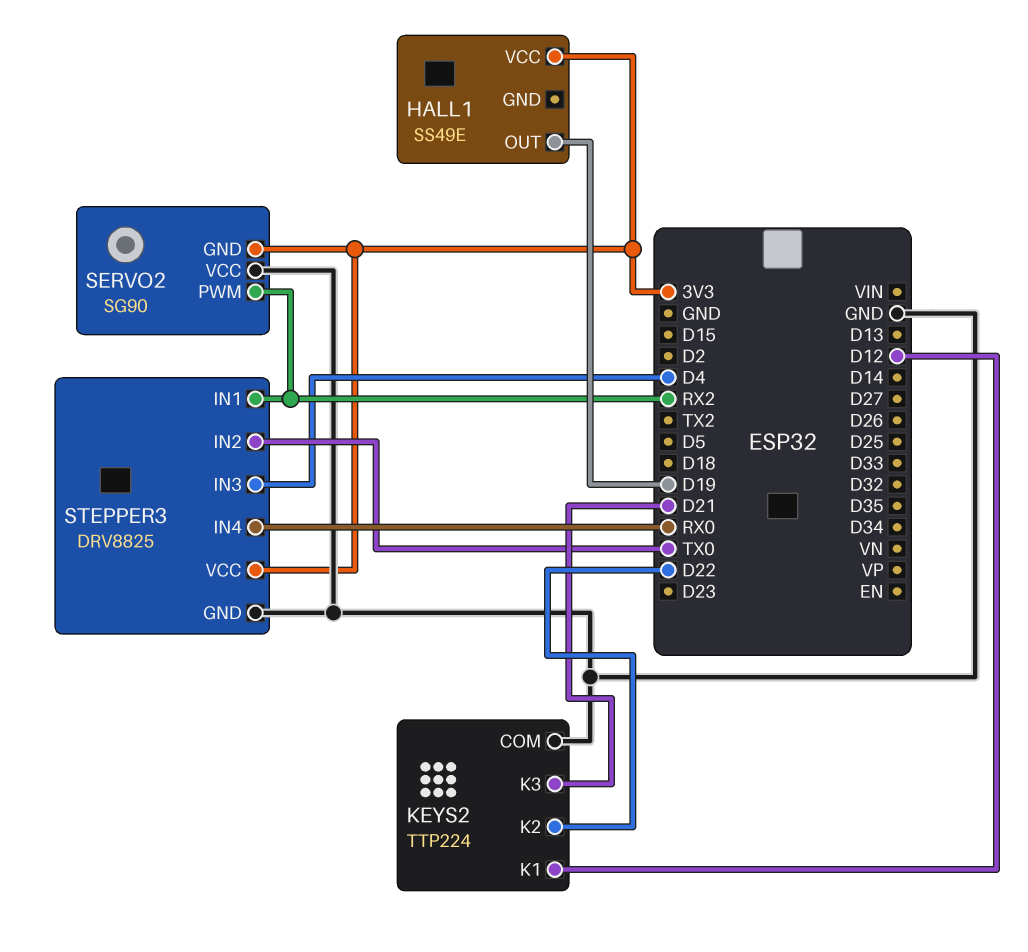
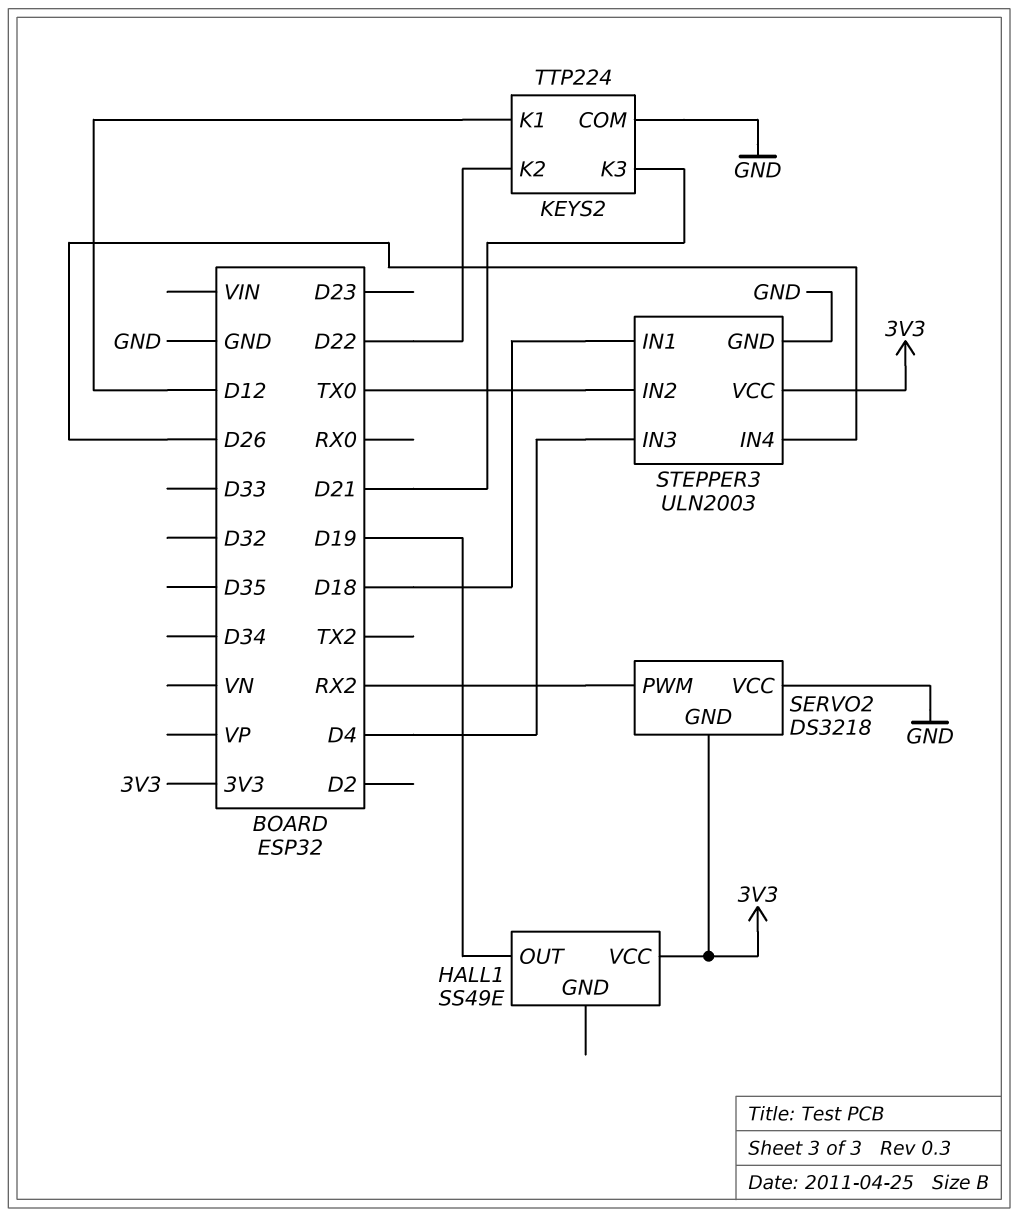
SERVO2: SG90 -> DS3218
STEPPER3: DRV8825 -> ULN2003
STEPPER3 pin IN1: RX2 -> D18
STEPPER3 pin IN4: RX0 -> D26

